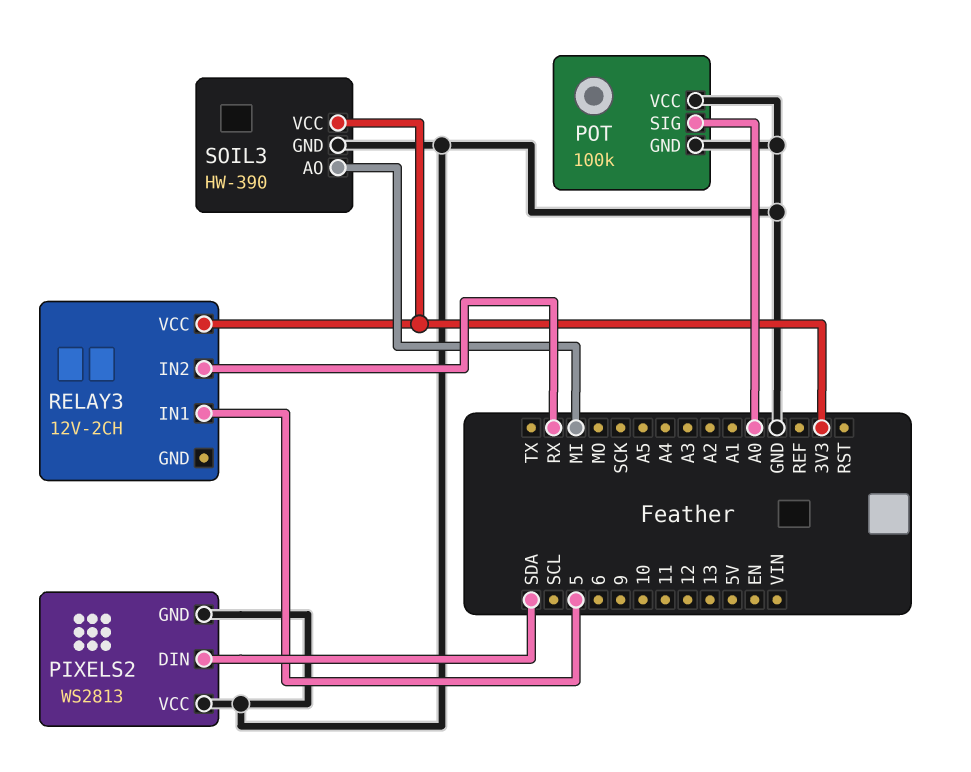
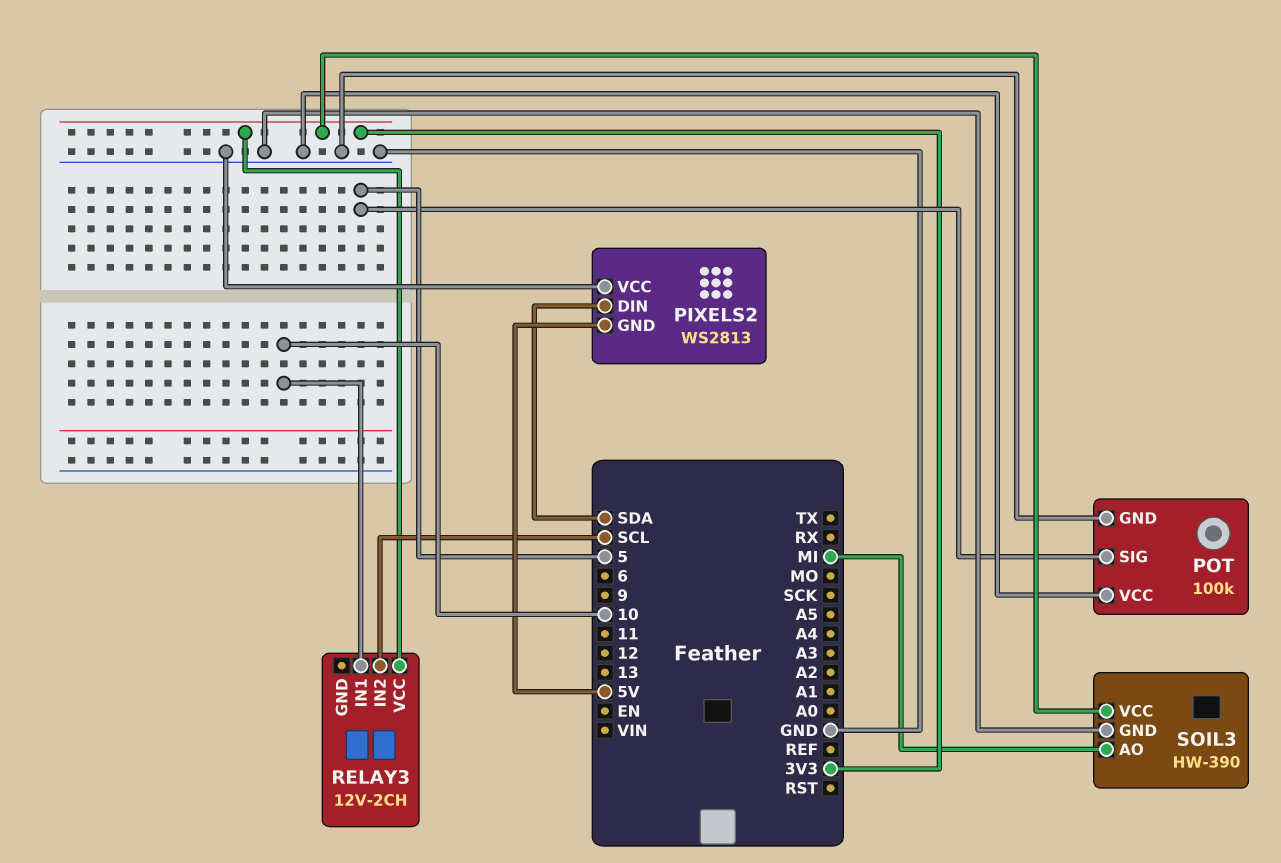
PIXELS2 pin GND: GND -> 5V
POT pin SIG: A0 -> 5
RELAY3 pin IN1: 5 -> 10
RELAY3 pin IN2: RX -> SCL

